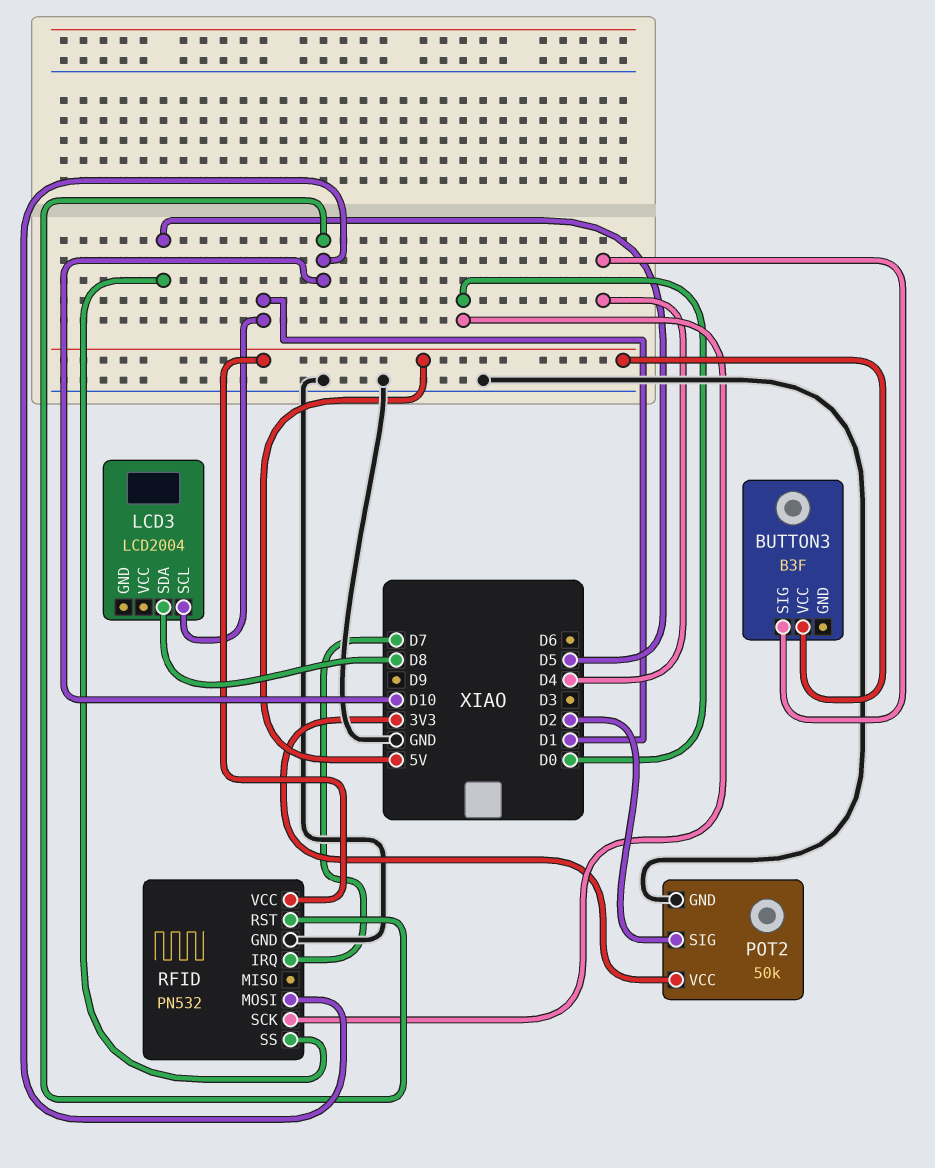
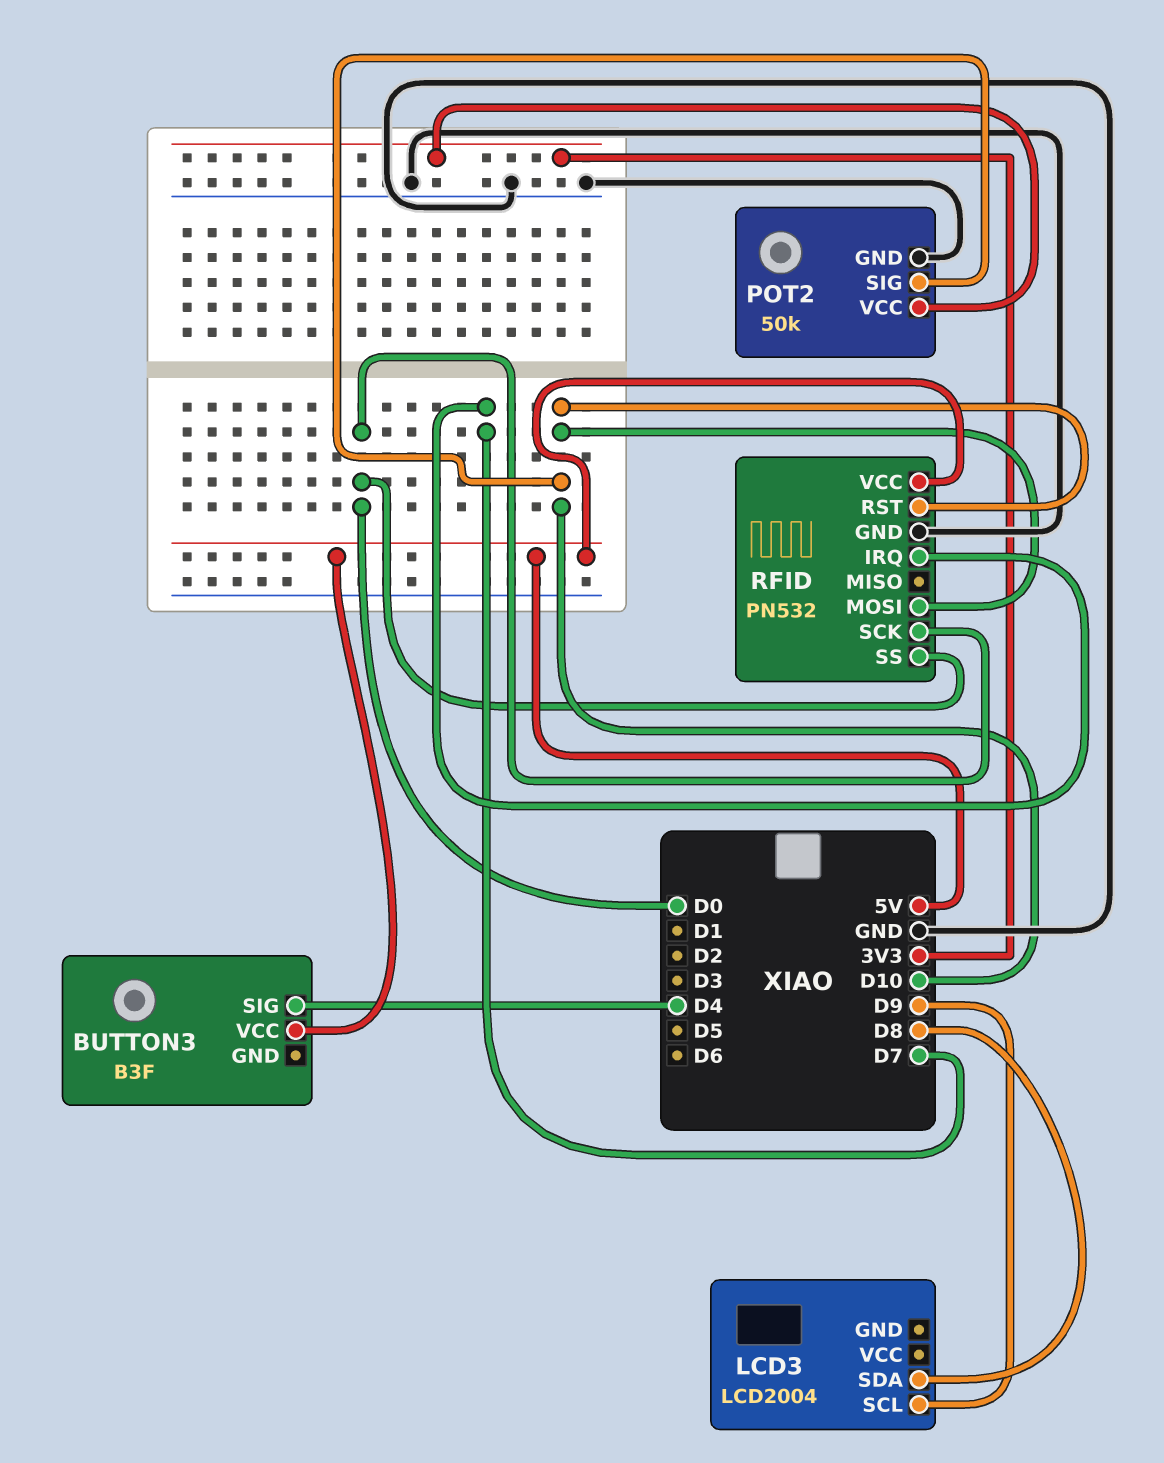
LCD3 pin SCL: D1 -> D9
POT2 pin SIG: D2 -> D10
RFID pin SS: D5 -> D0

